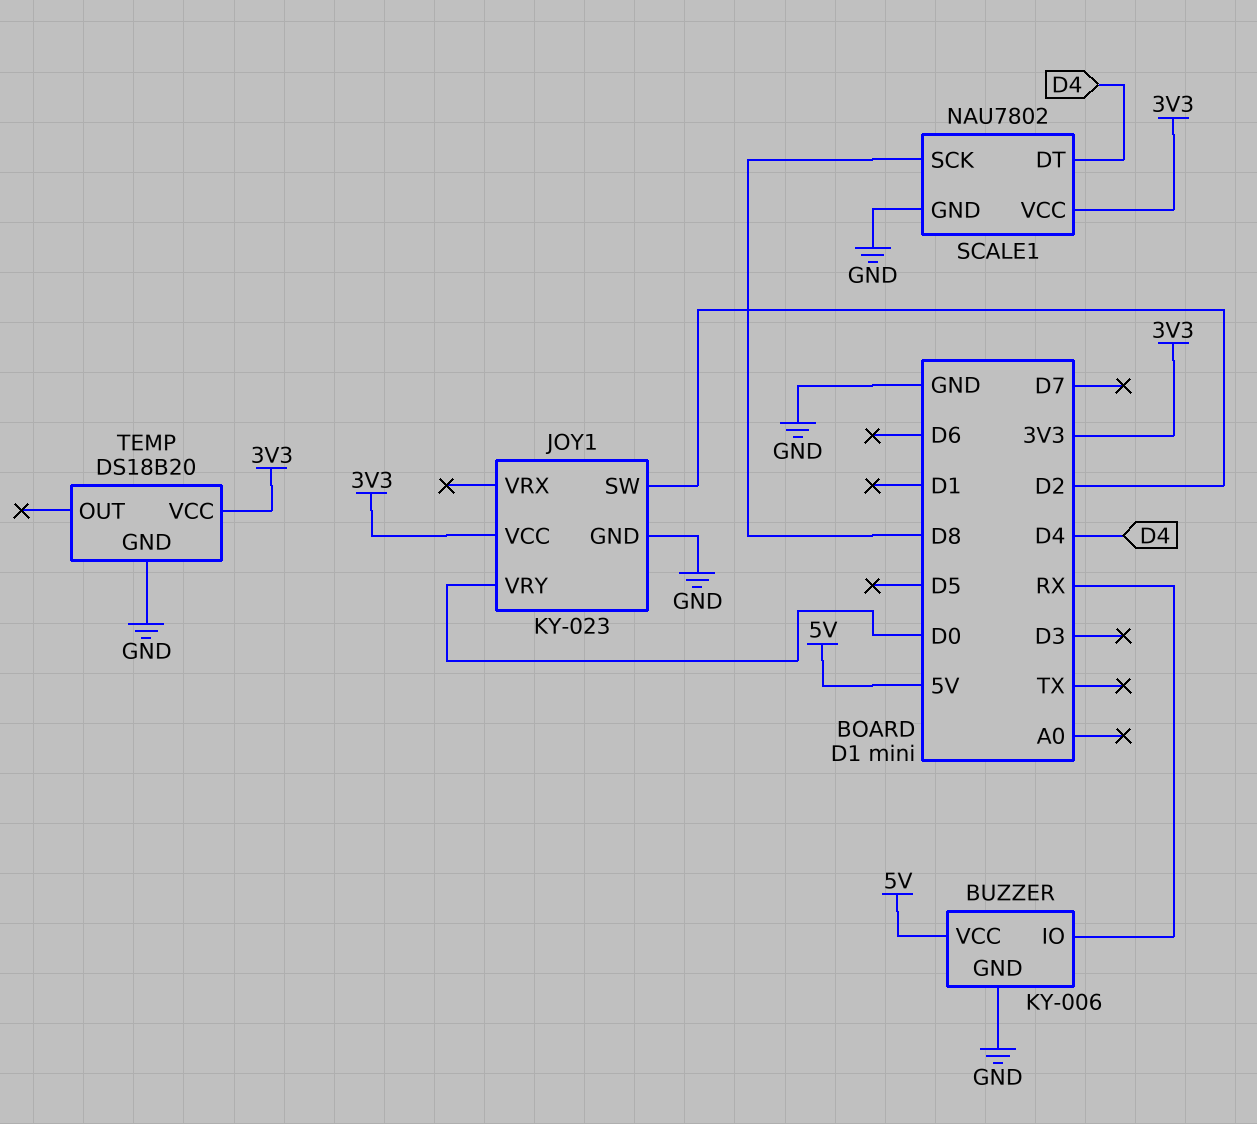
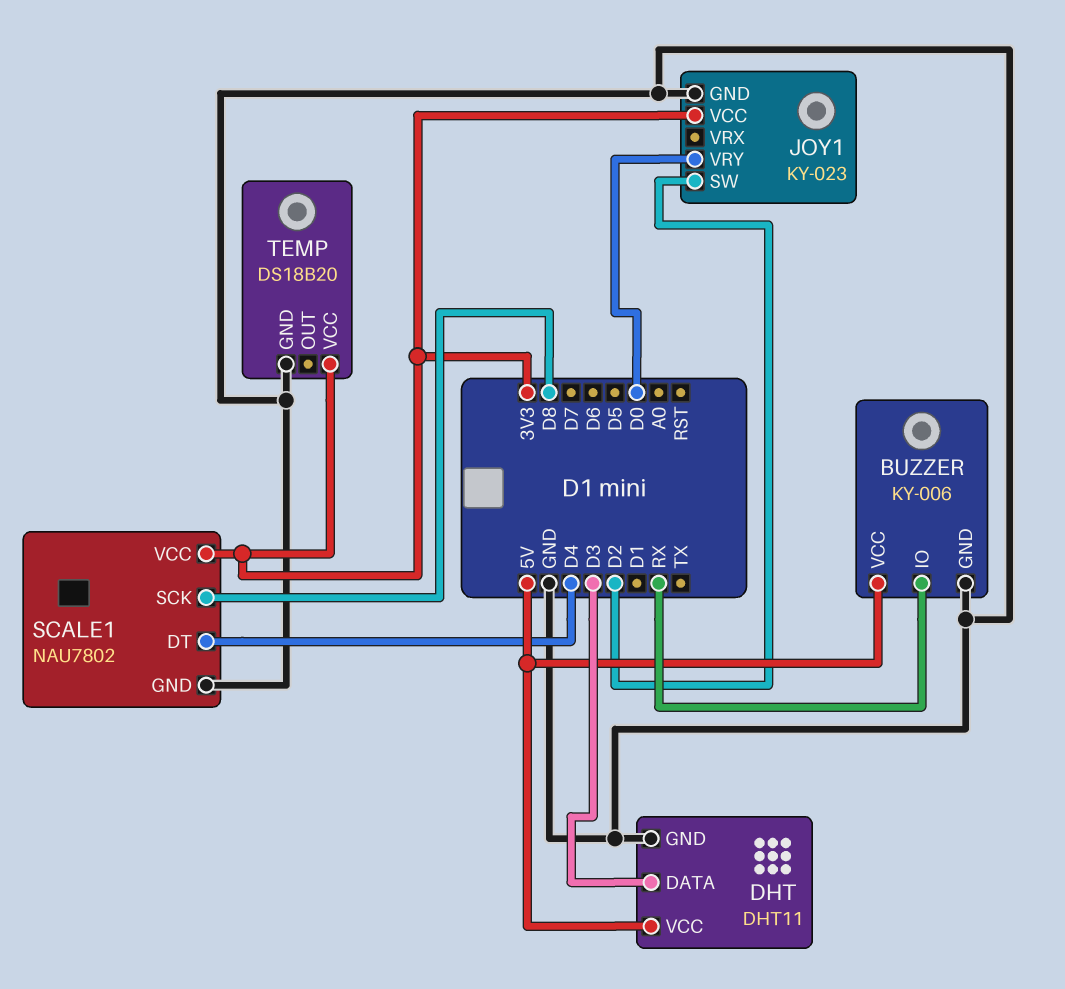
DHT: none -> DHT11
DHT pin DATA: none -> D3
DHT pin GND: none -> GND
DHT pin VCC: none -> 5V

